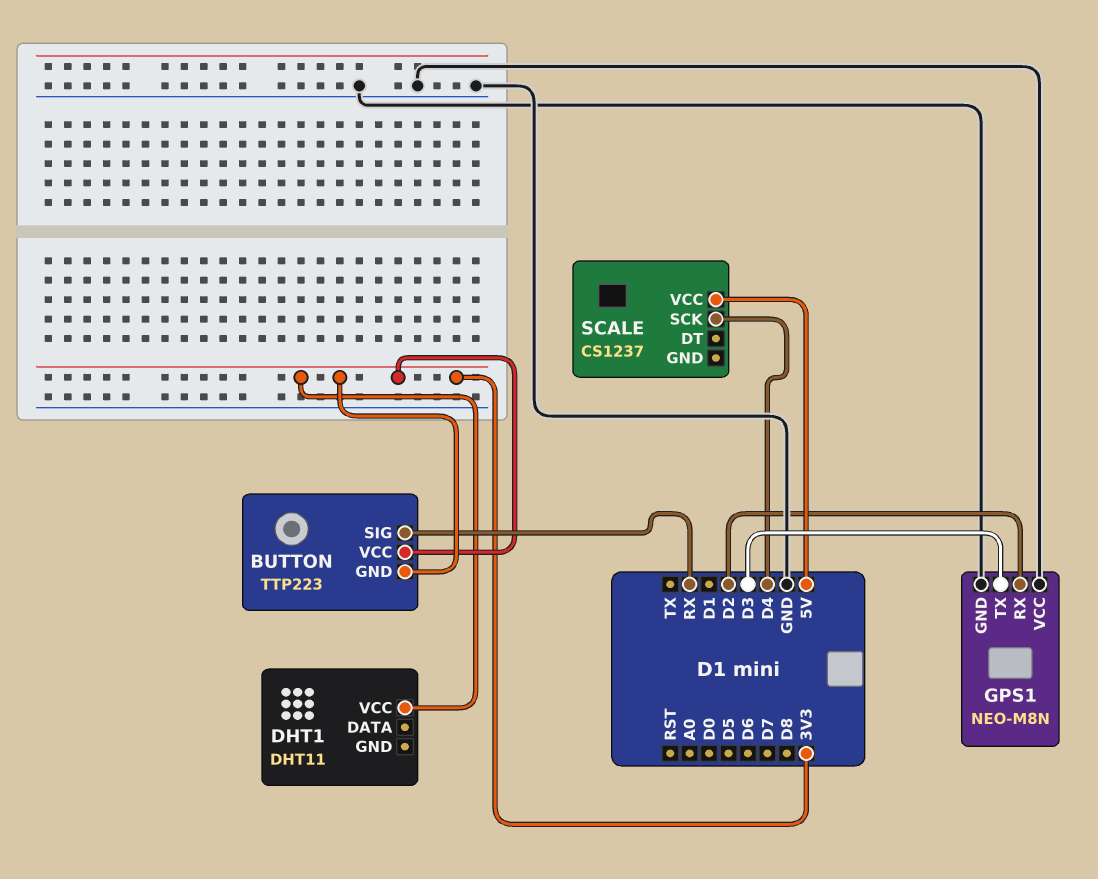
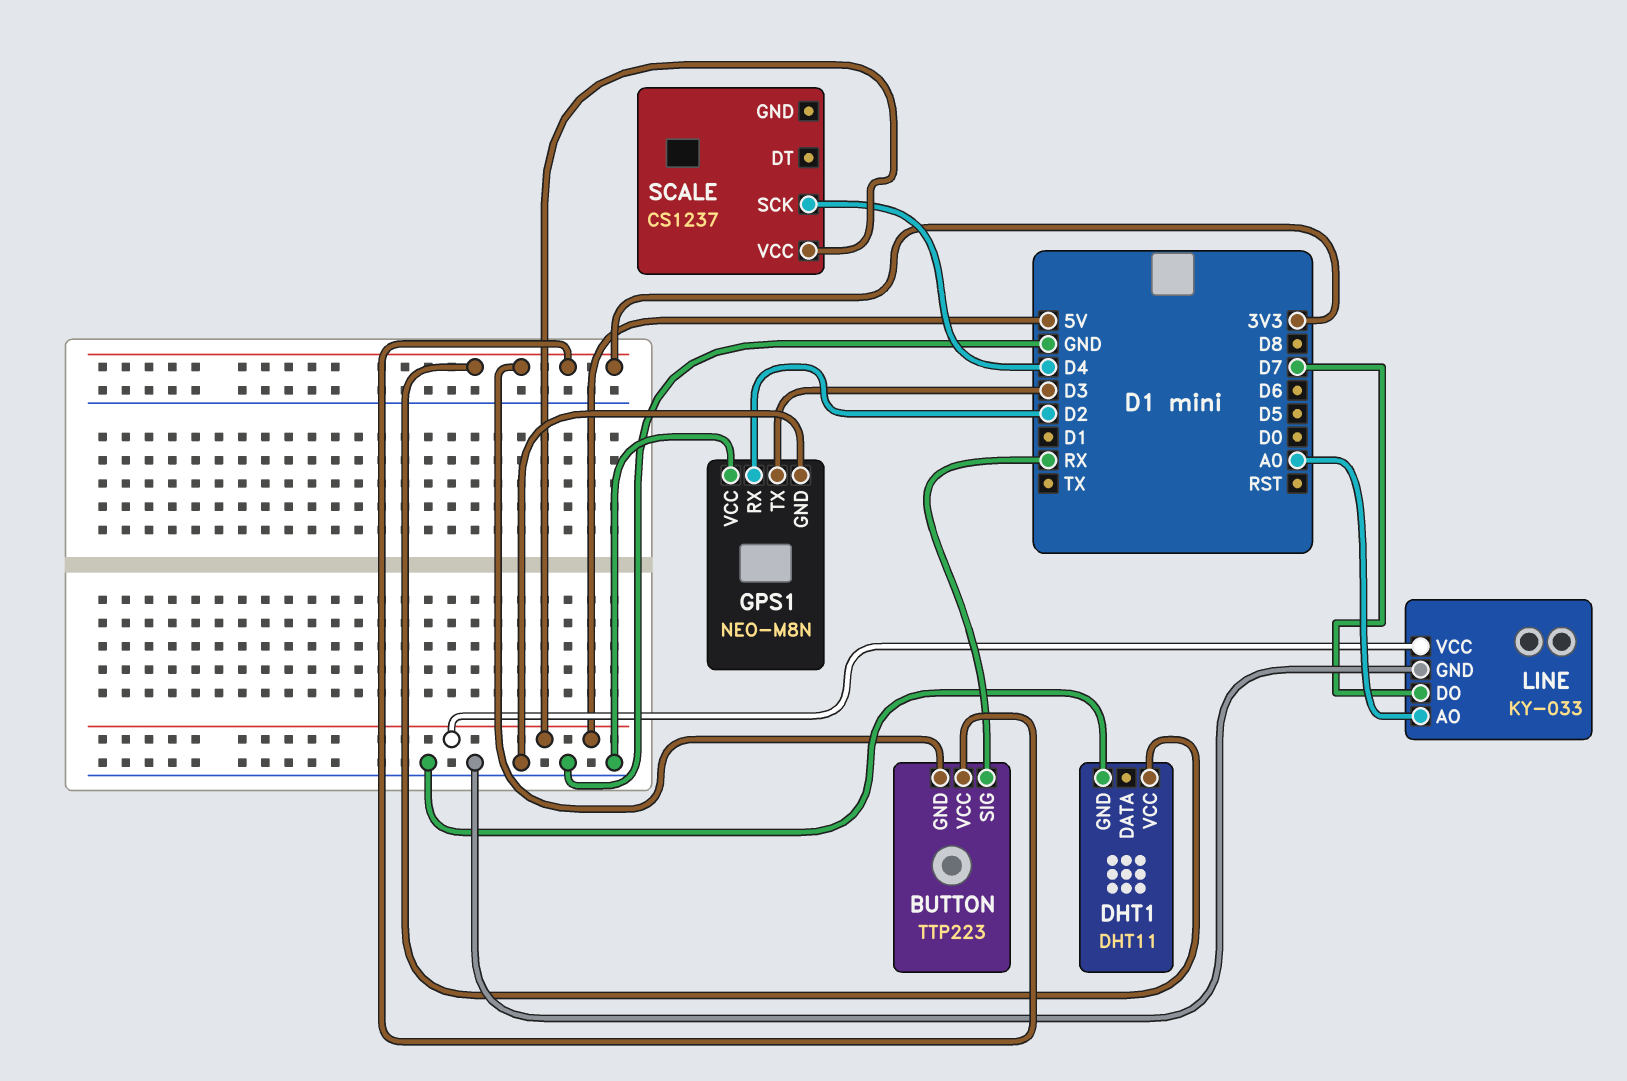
DHT1 pin GND: none -> GND
LINE: none -> KY-033
LINE pin AO: none -> A0
LINE pin DO: none -> D7
LINE pin GND: none -> GND
LINE pin VCC: none -> 5V

